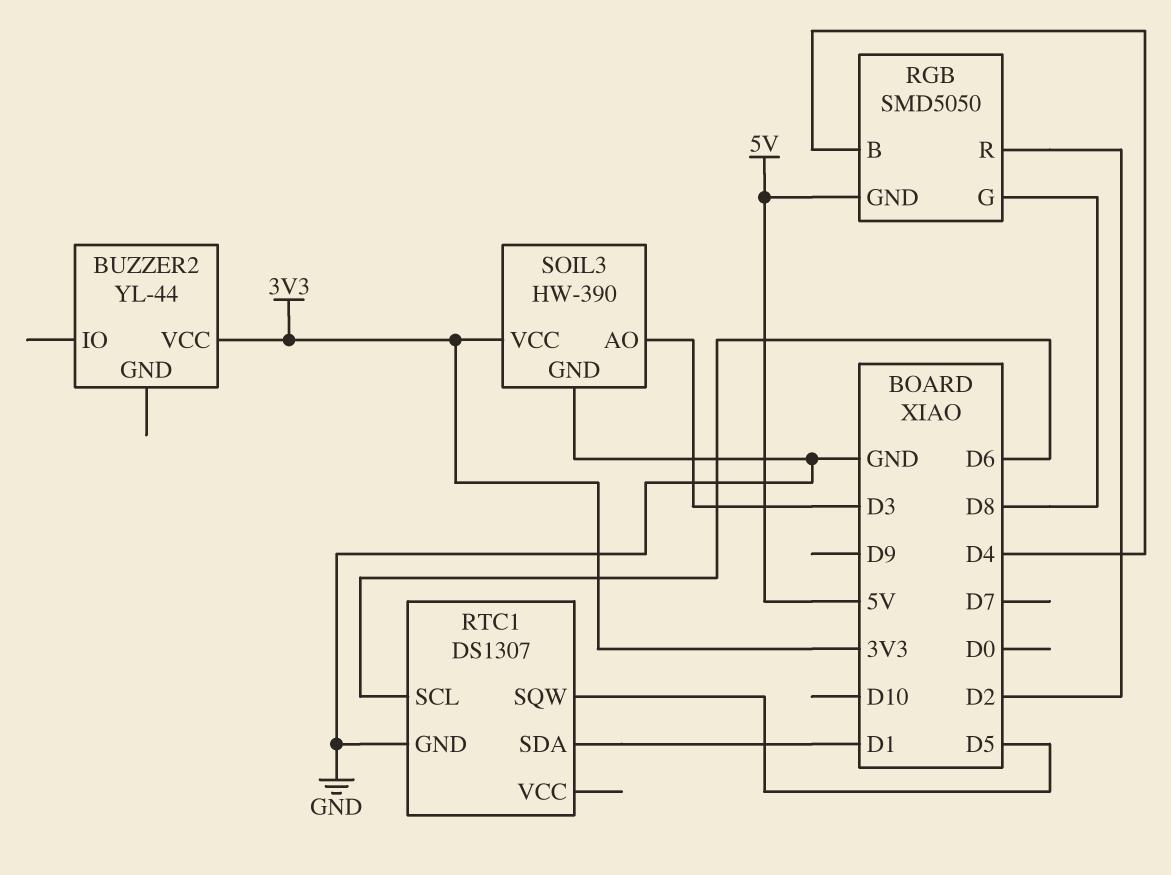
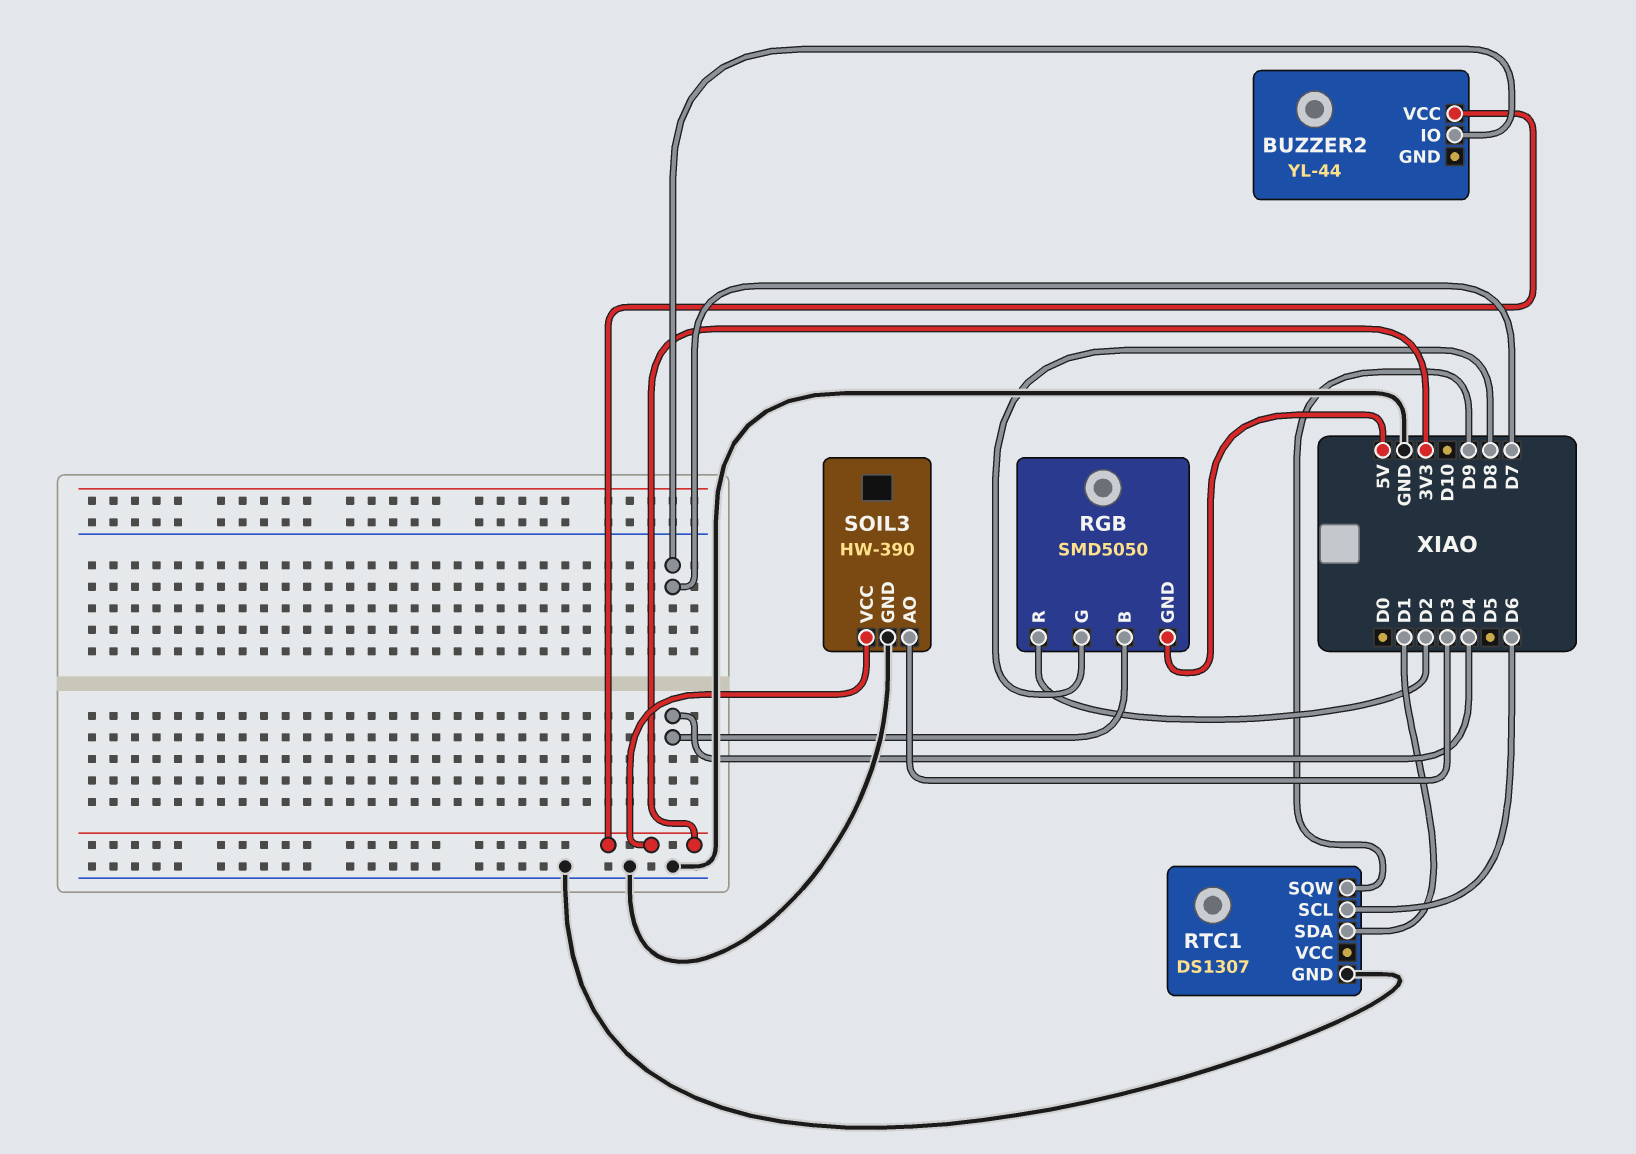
BUZZER2 pin IO: none -> D7
RTC1 pin SQW: D5 -> D9

